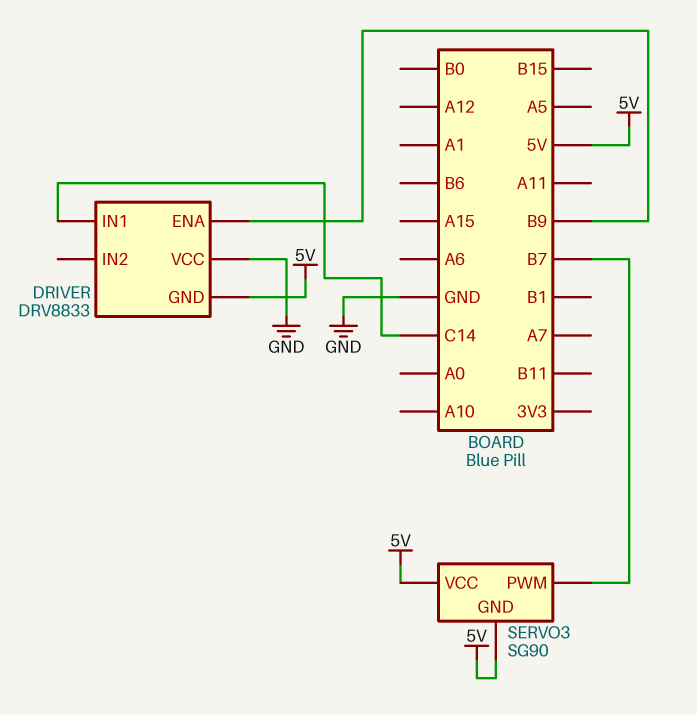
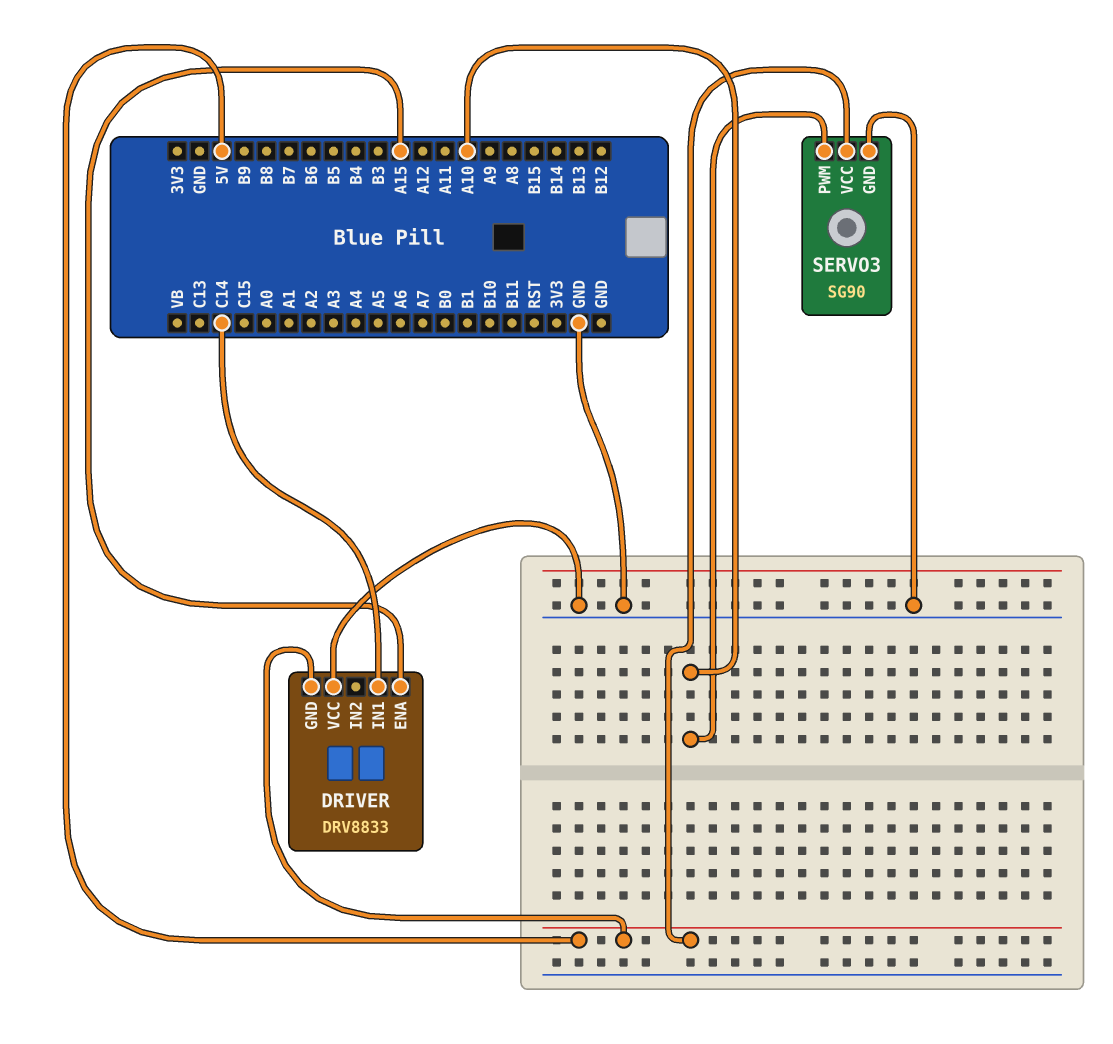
DRIVER pin ENA: B9 -> A15
SERVO3 pin GND: 5V -> GND
SERVO3 pin PWM: B7 -> A10

